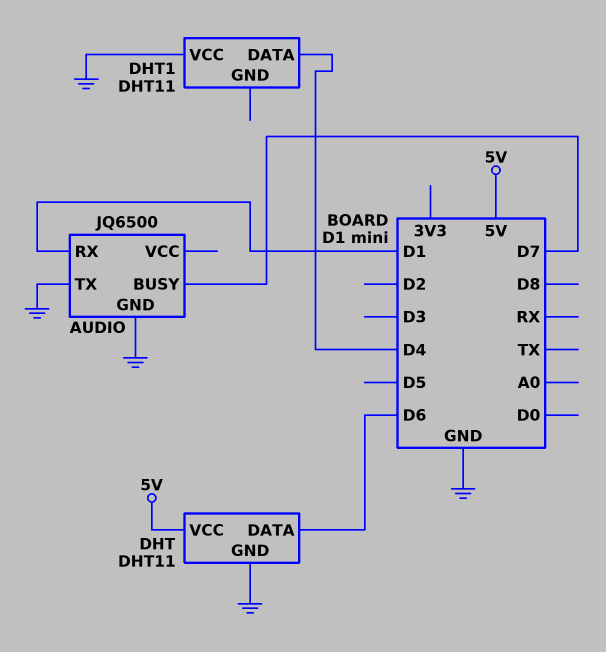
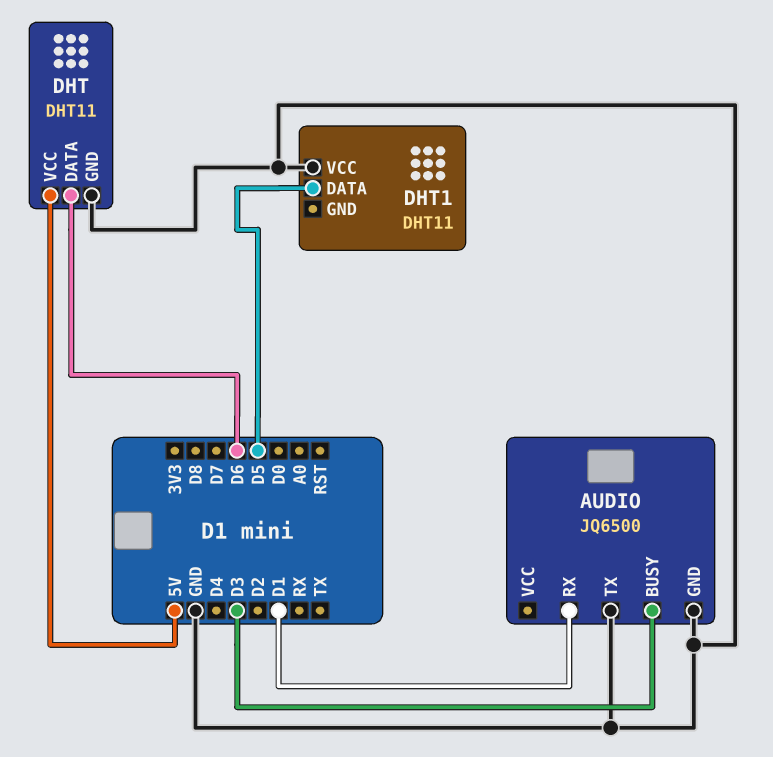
AUDIO pin BUSY: D7 -> D3
DHT1 pin DATA: D4 -> D5

